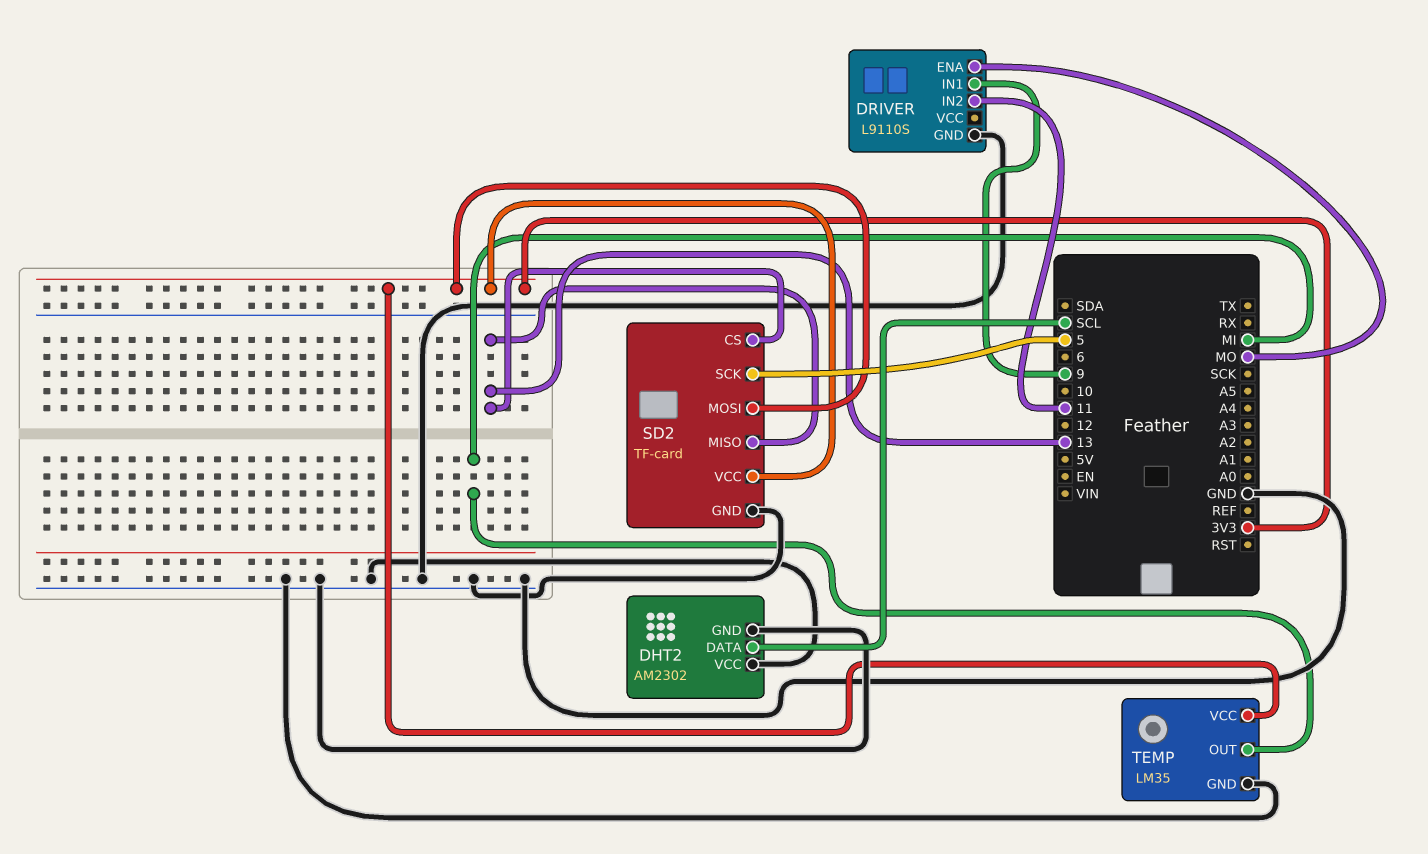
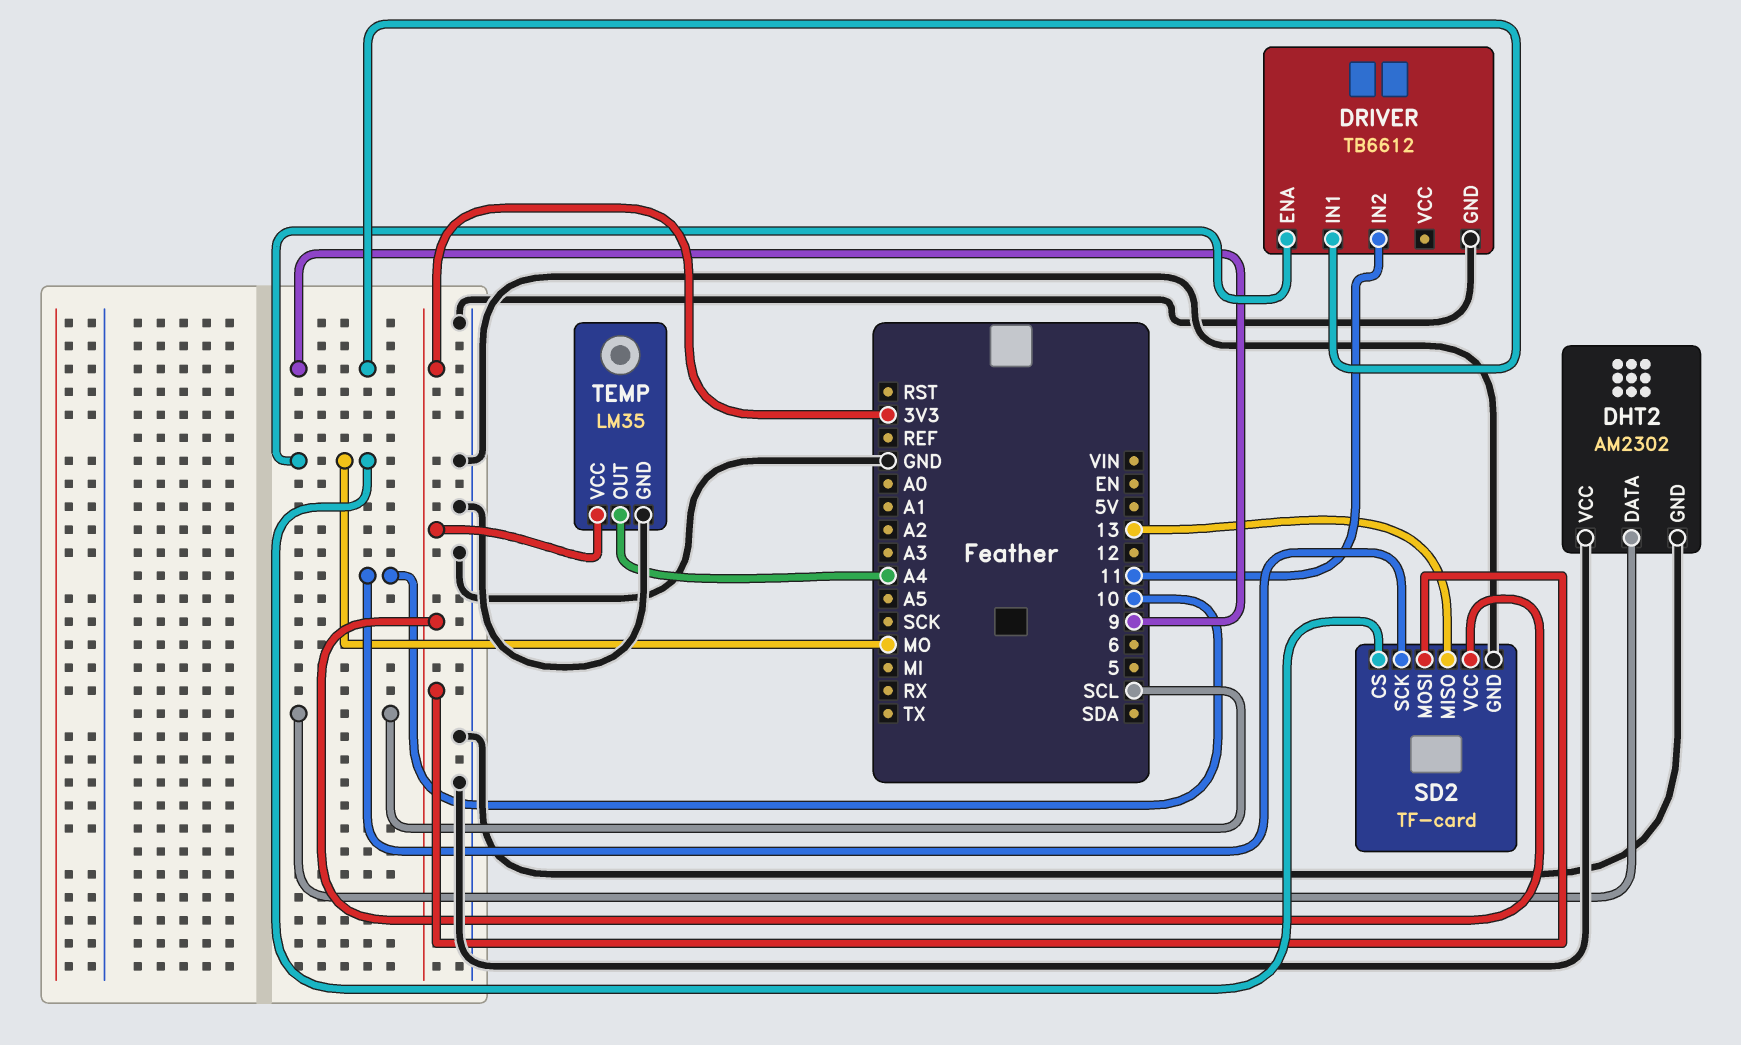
DRIVER: L9110S -> TB6612
SD2 pin CS: 13 -> MO
SD2 pin SCK: 5 -> 10
TEMP pin OUT: MI -> A4

